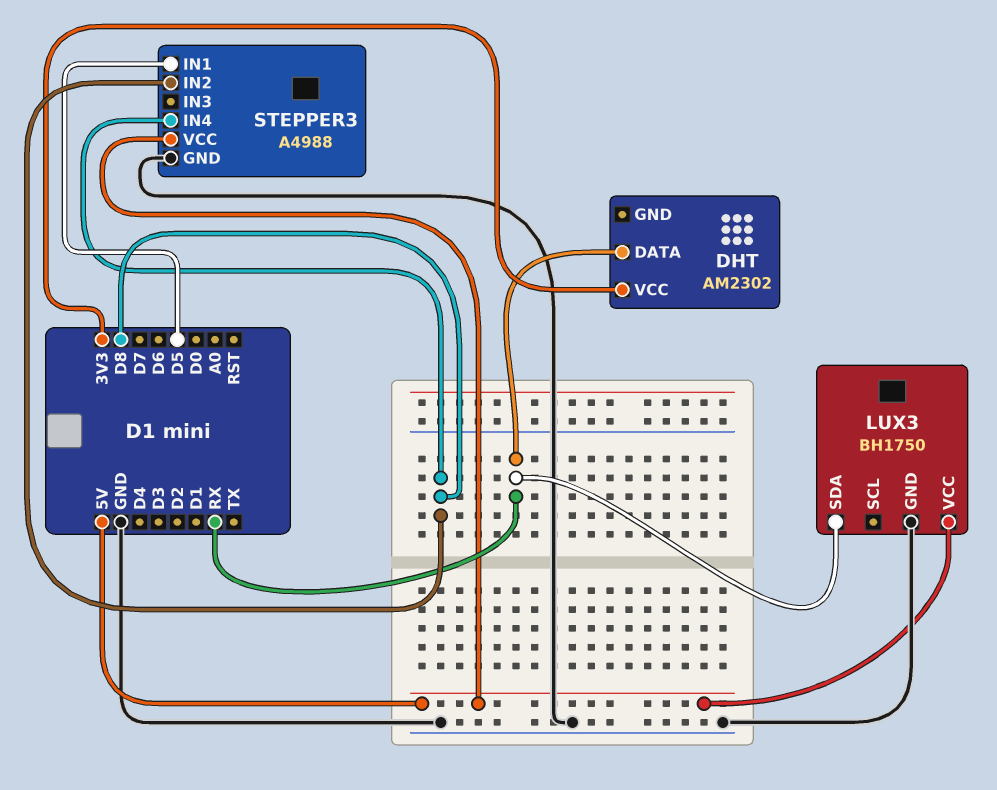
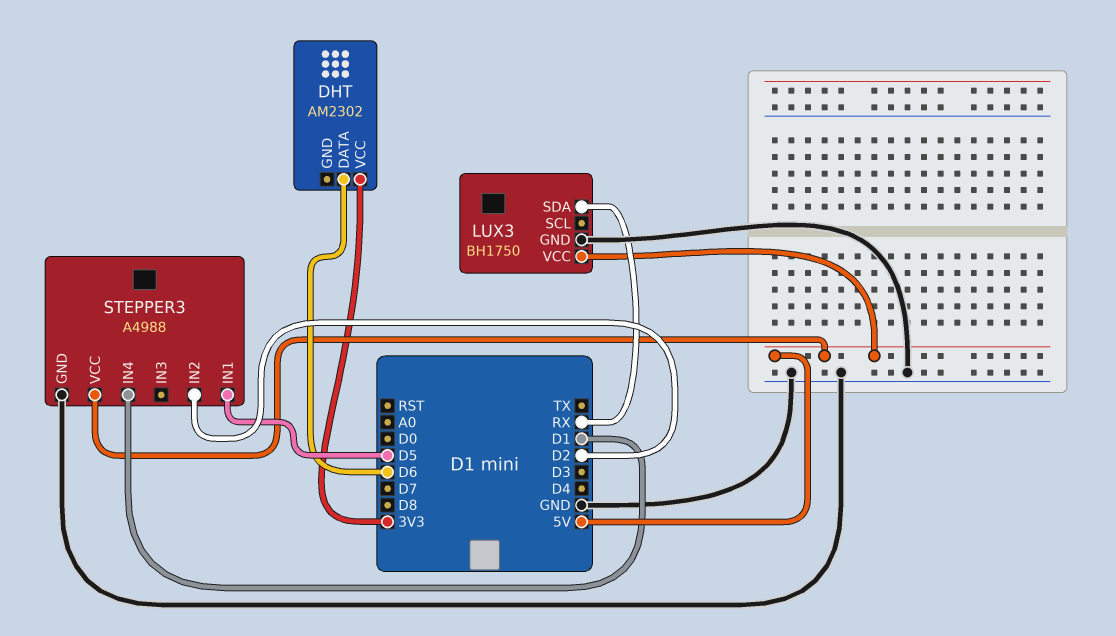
DHT pin DATA: RX -> D6
STEPPER3 pin IN2: D8 -> D2
STEPPER3 pin IN4: D8 -> D1

